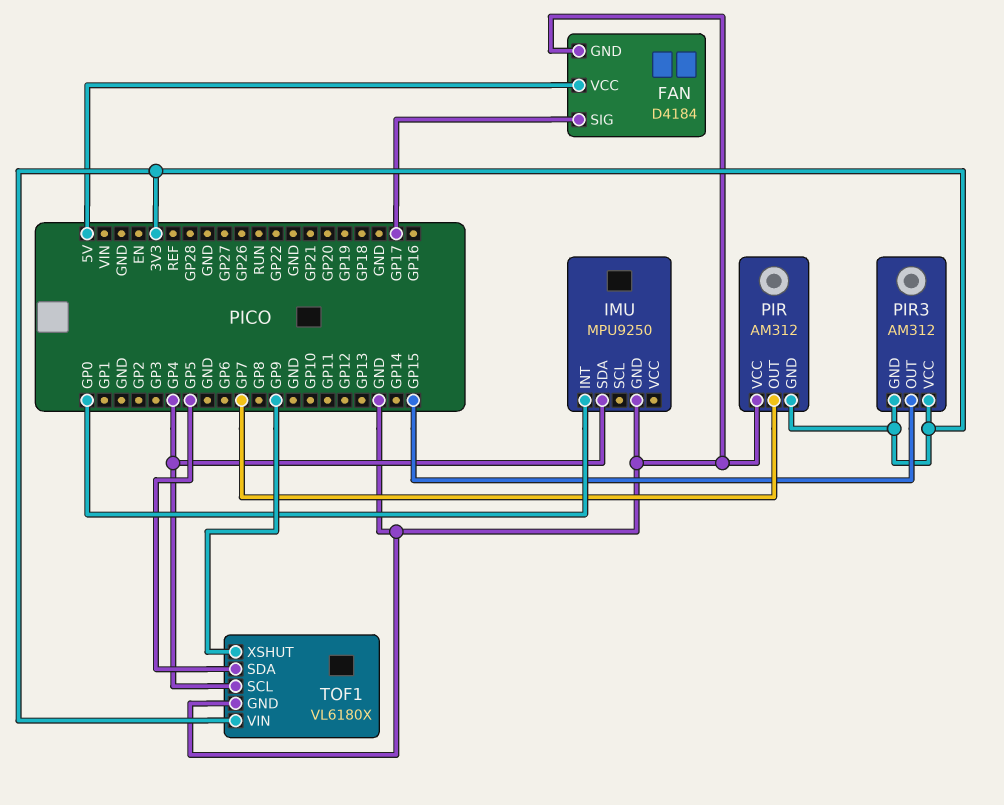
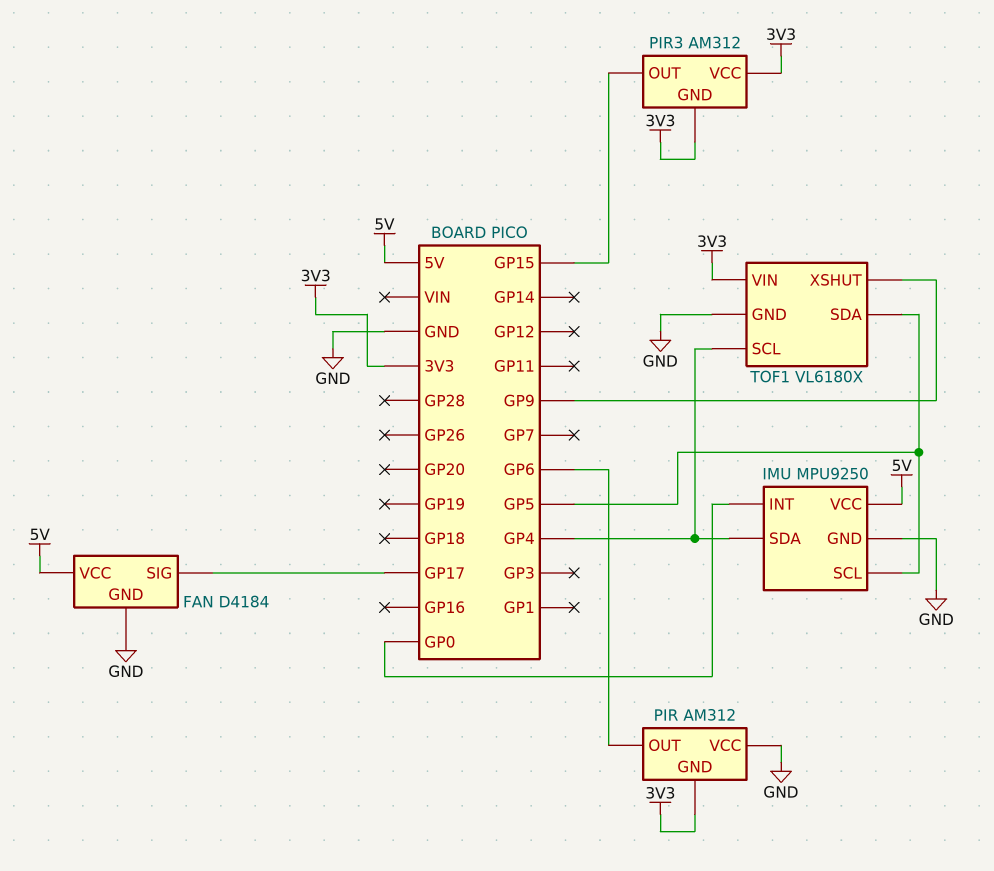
IMU pin SCL: none -> GP5
IMU pin VCC: none -> 5V
PIR pin OUT: GP7 -> GP6

